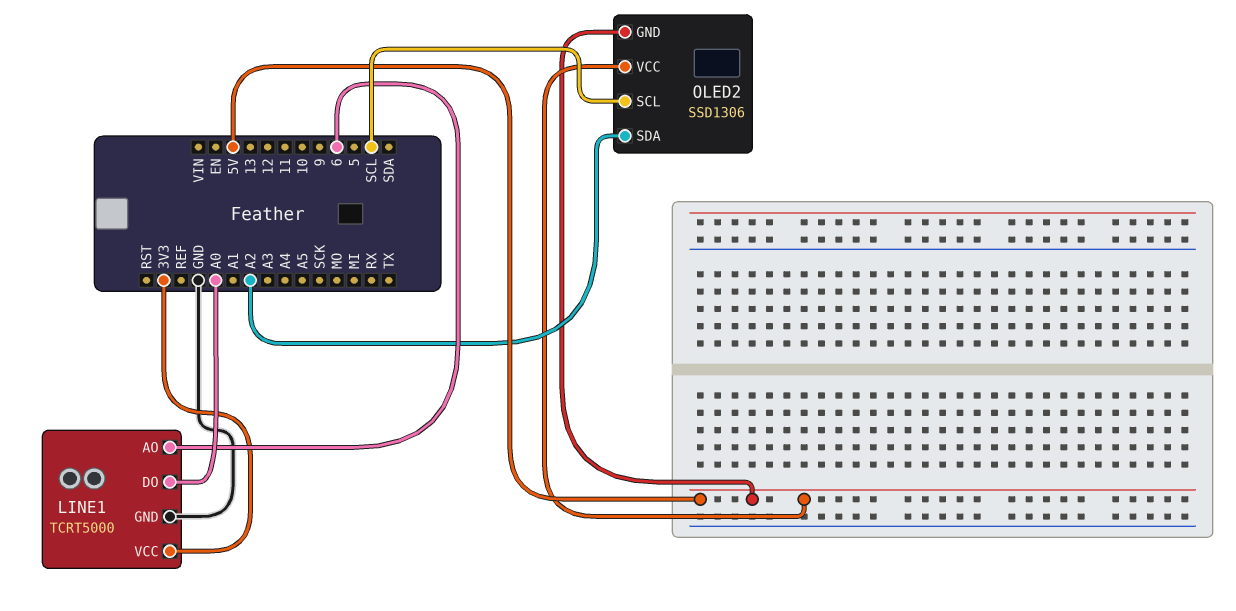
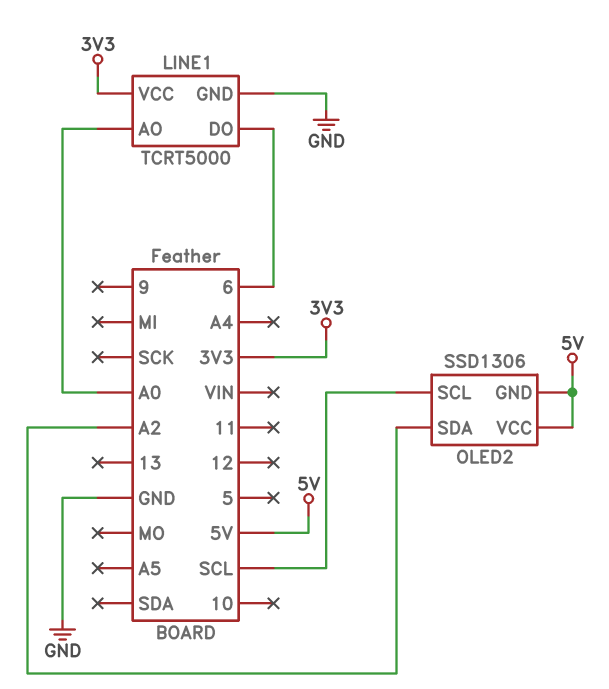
LINE1 pin AO: 6 -> A0
LINE1 pin DO: A0 -> 6

